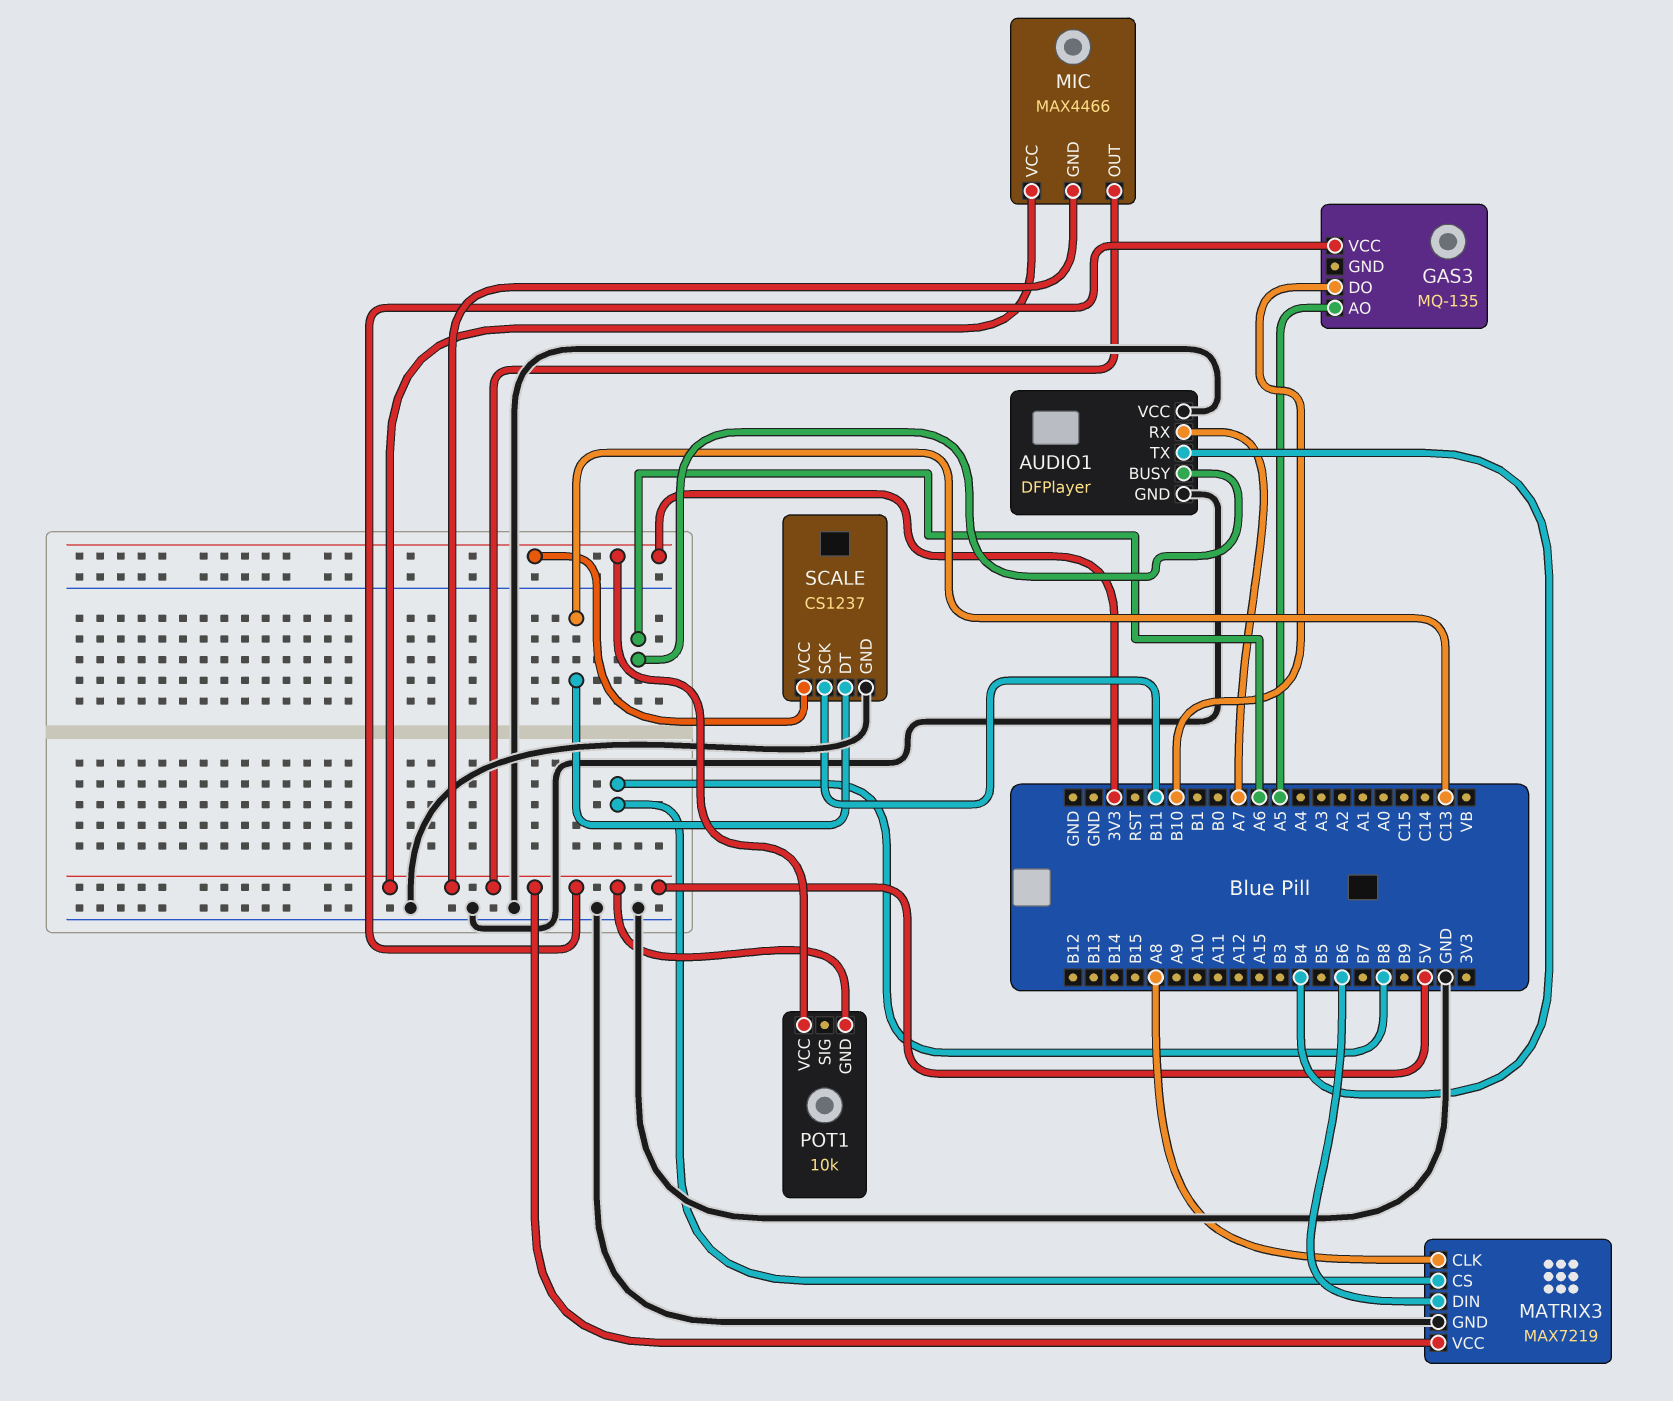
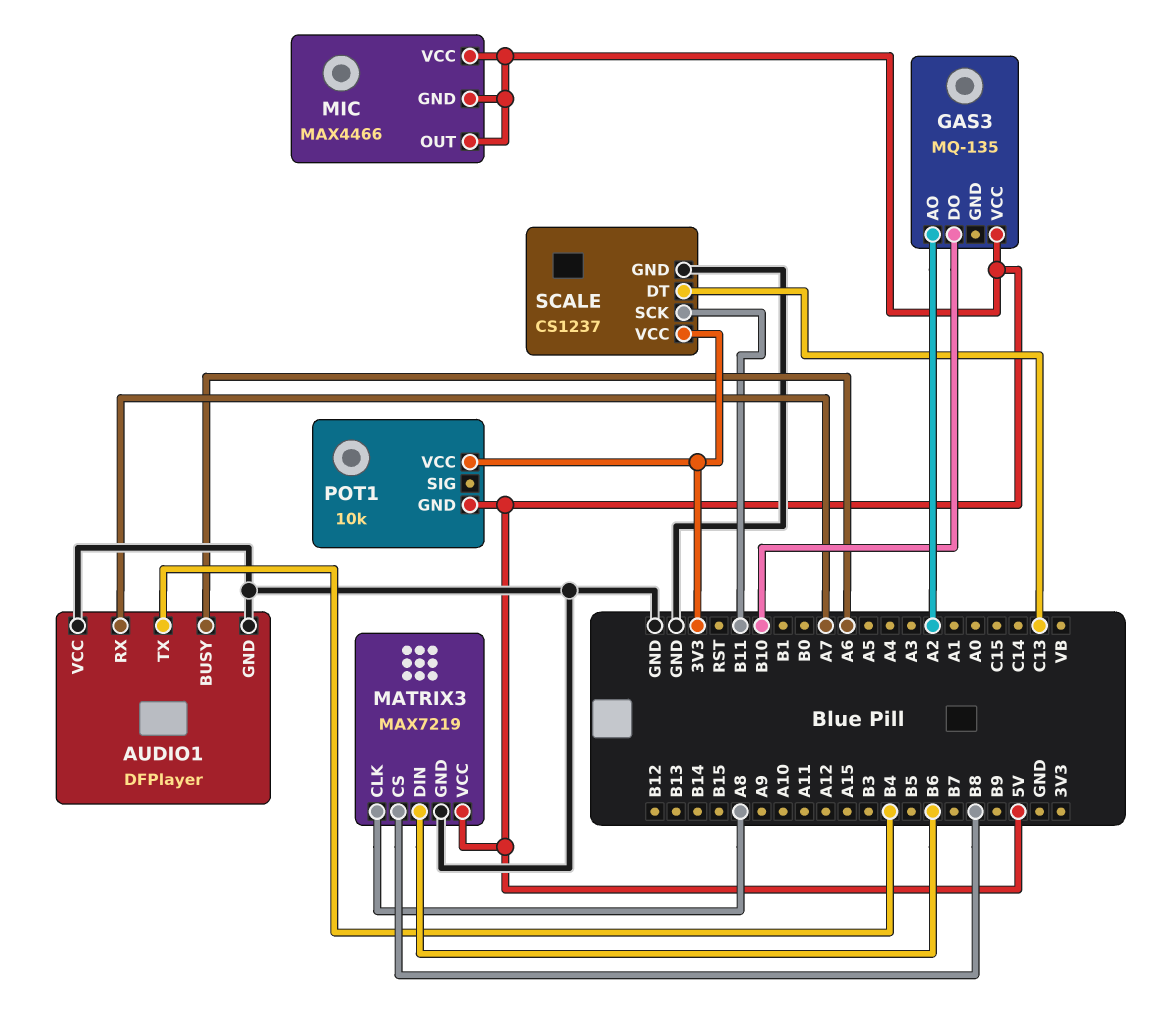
GAS3 pin AO: A5 -> A2

